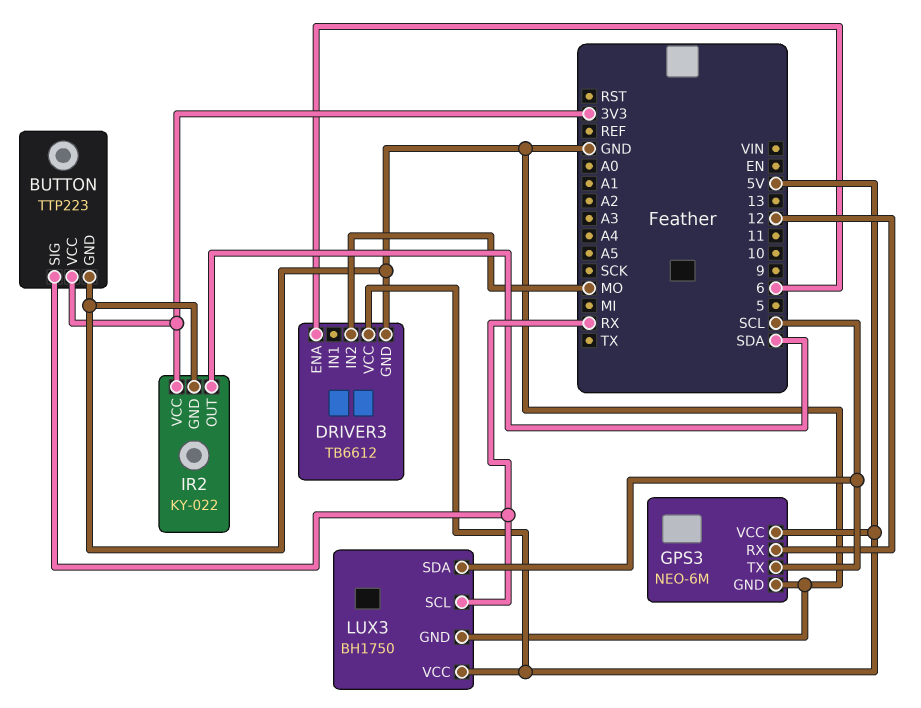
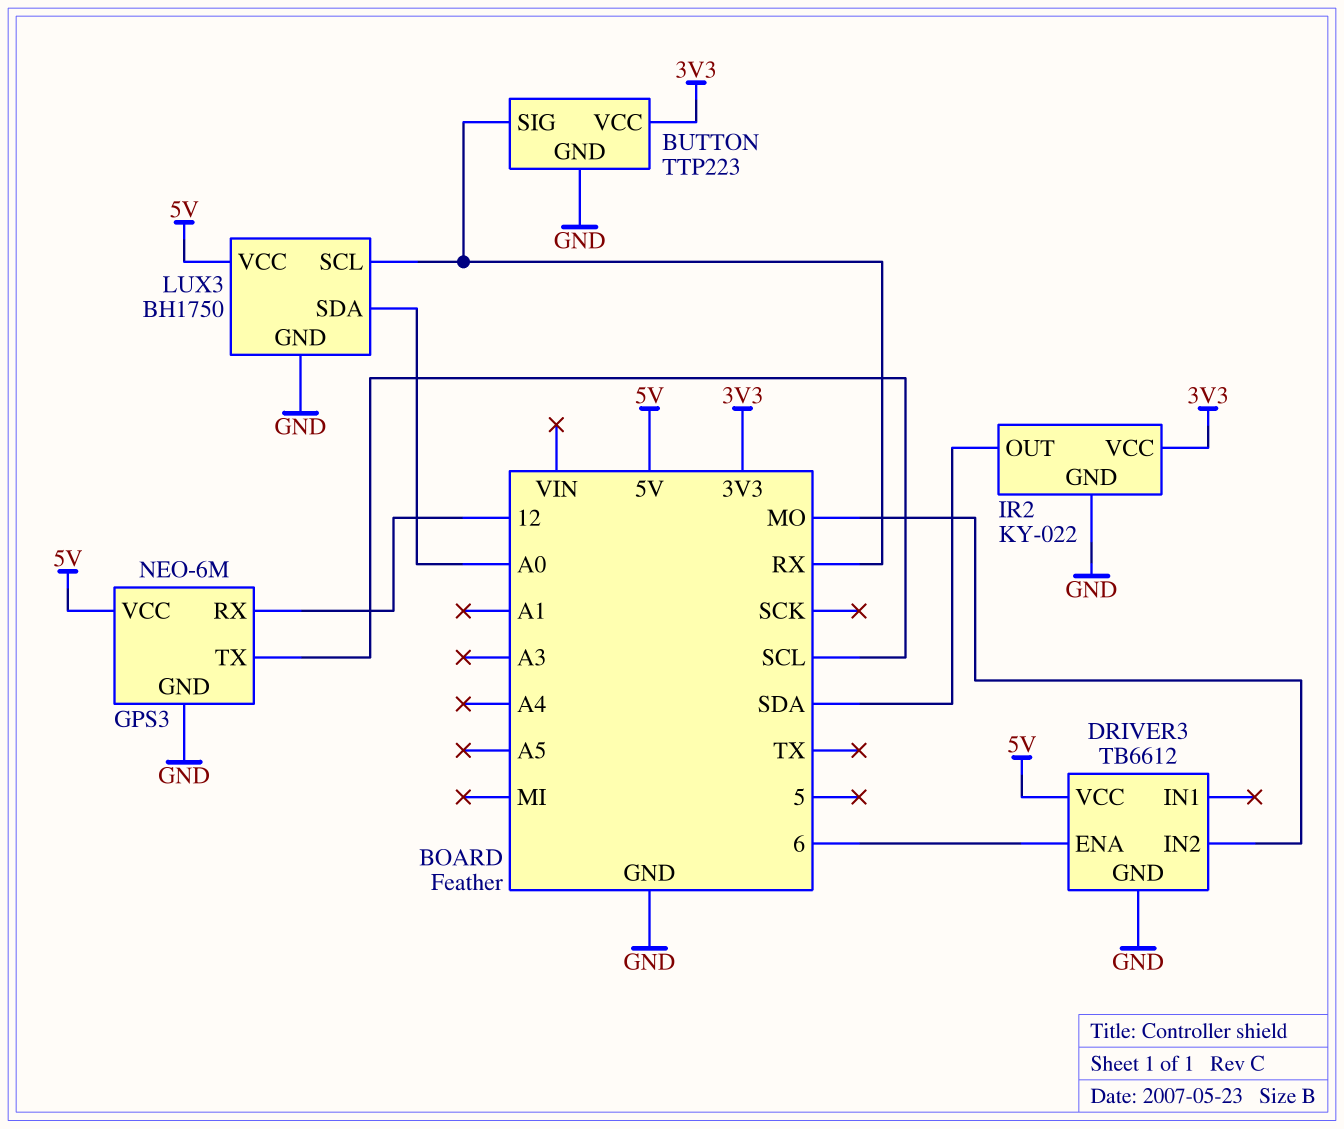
LUX3 pin SDA: SCL -> A0

